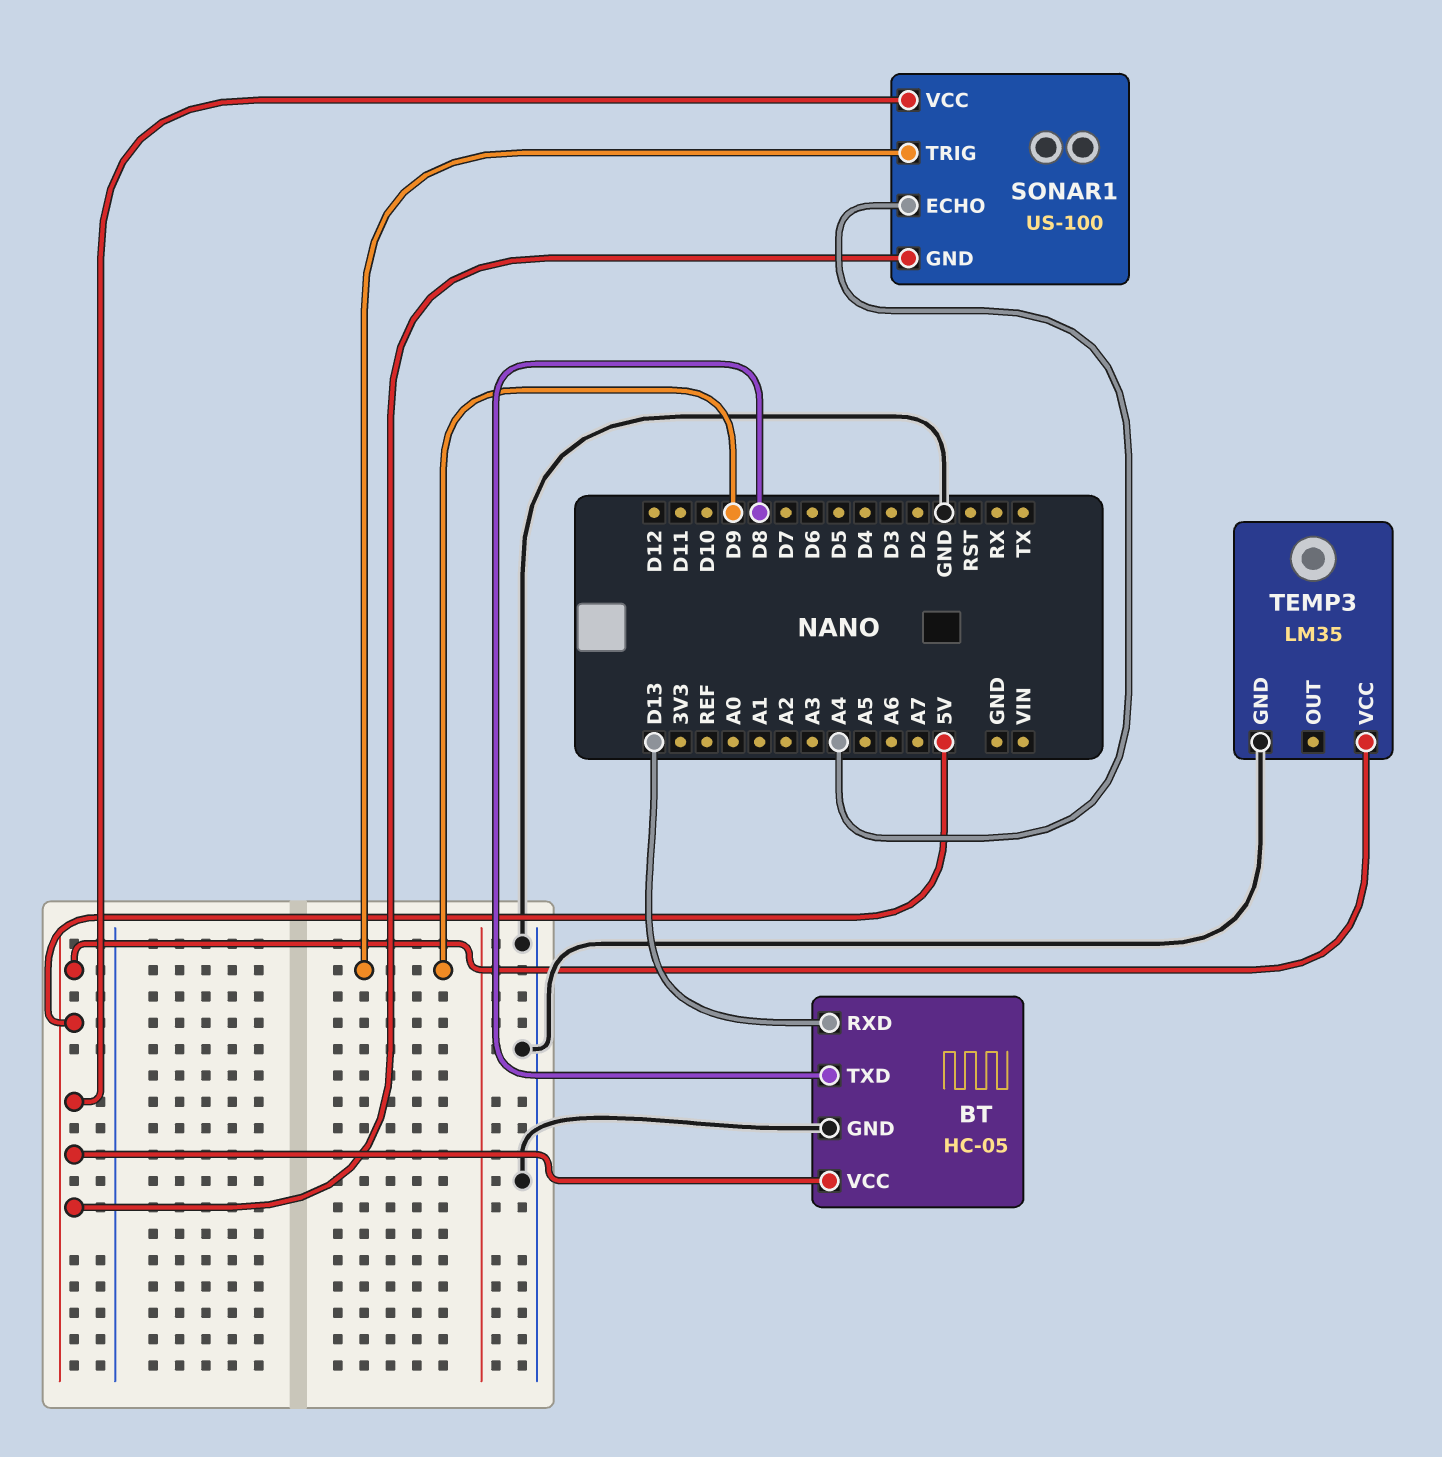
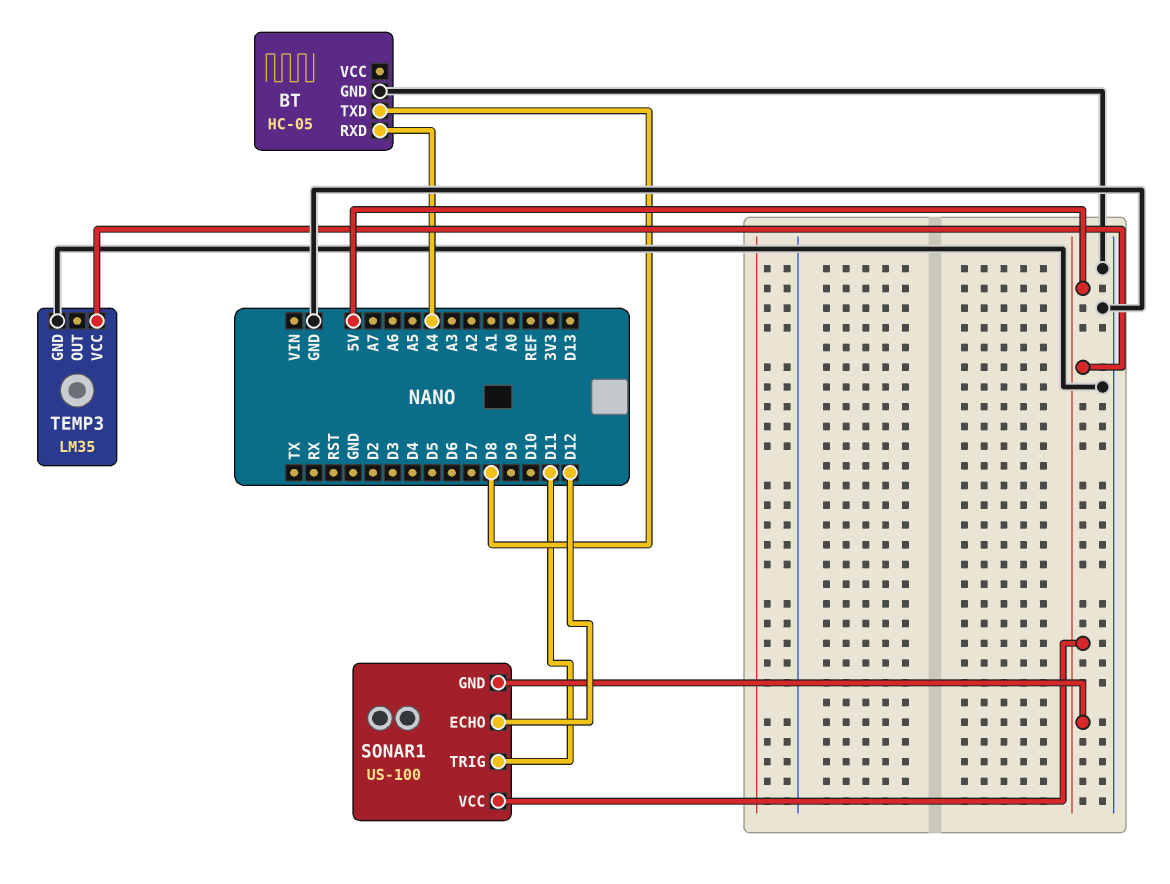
BT pin RXD: D13 -> A4
BT pin VCC: 5V -> none
SONAR1 pin ECHO: A4 -> D12
SONAR1 pin TRIG: D9 -> D11

